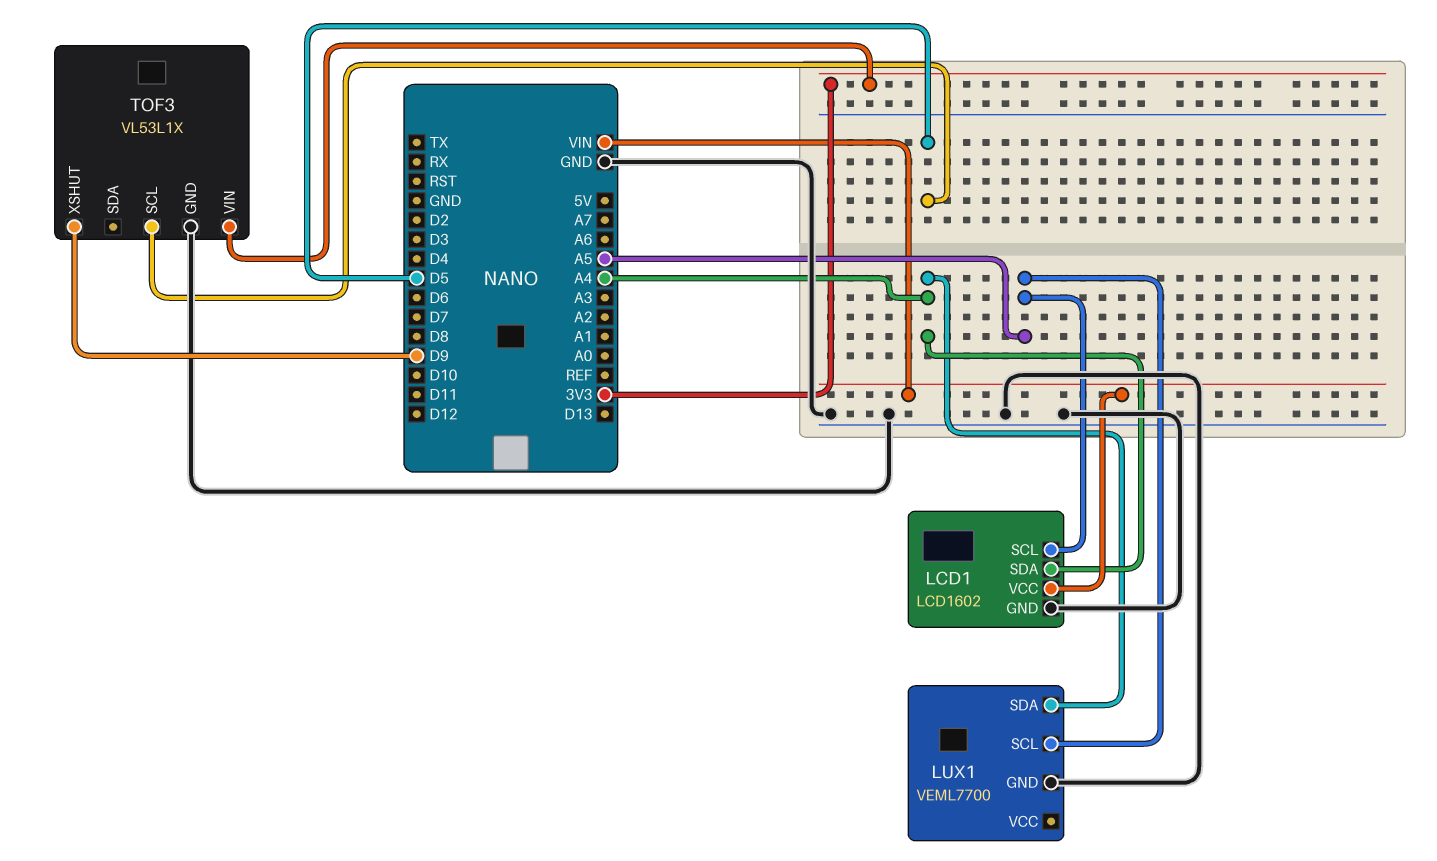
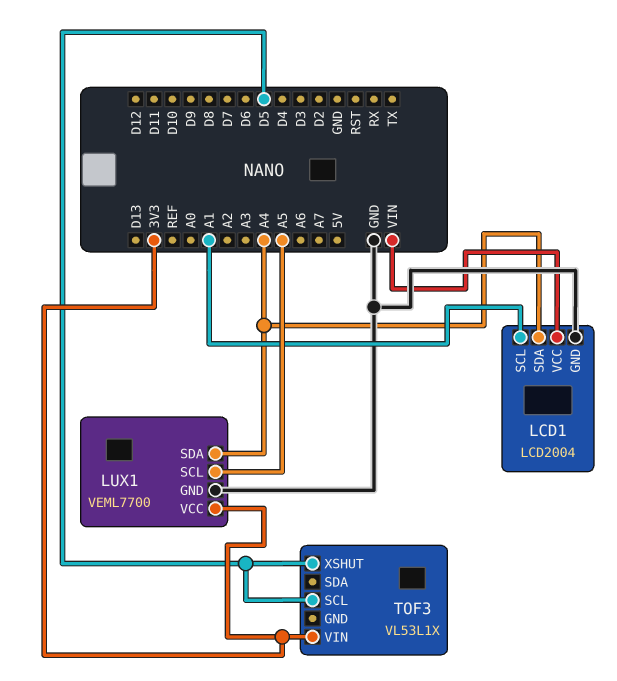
LCD1: LCD1602 -> LCD2004
LCD1 pin SCL: A5 -> A1
LUX1 pin VCC: none -> 3V3
TOF3 pin GND: GND -> none
TOF3 pin XSHUT: D9 -> D5

